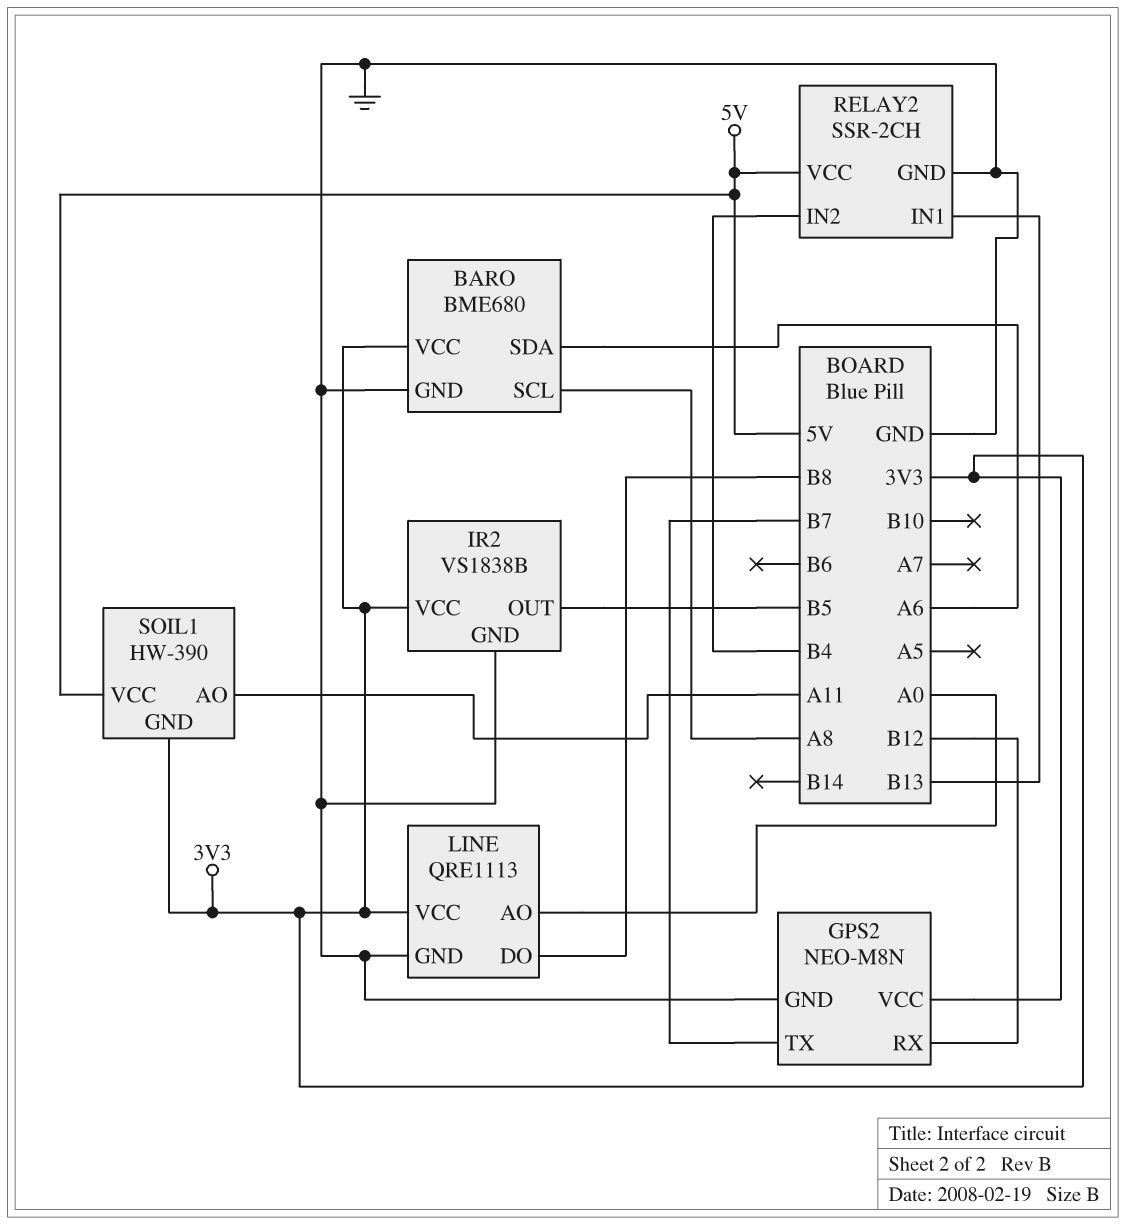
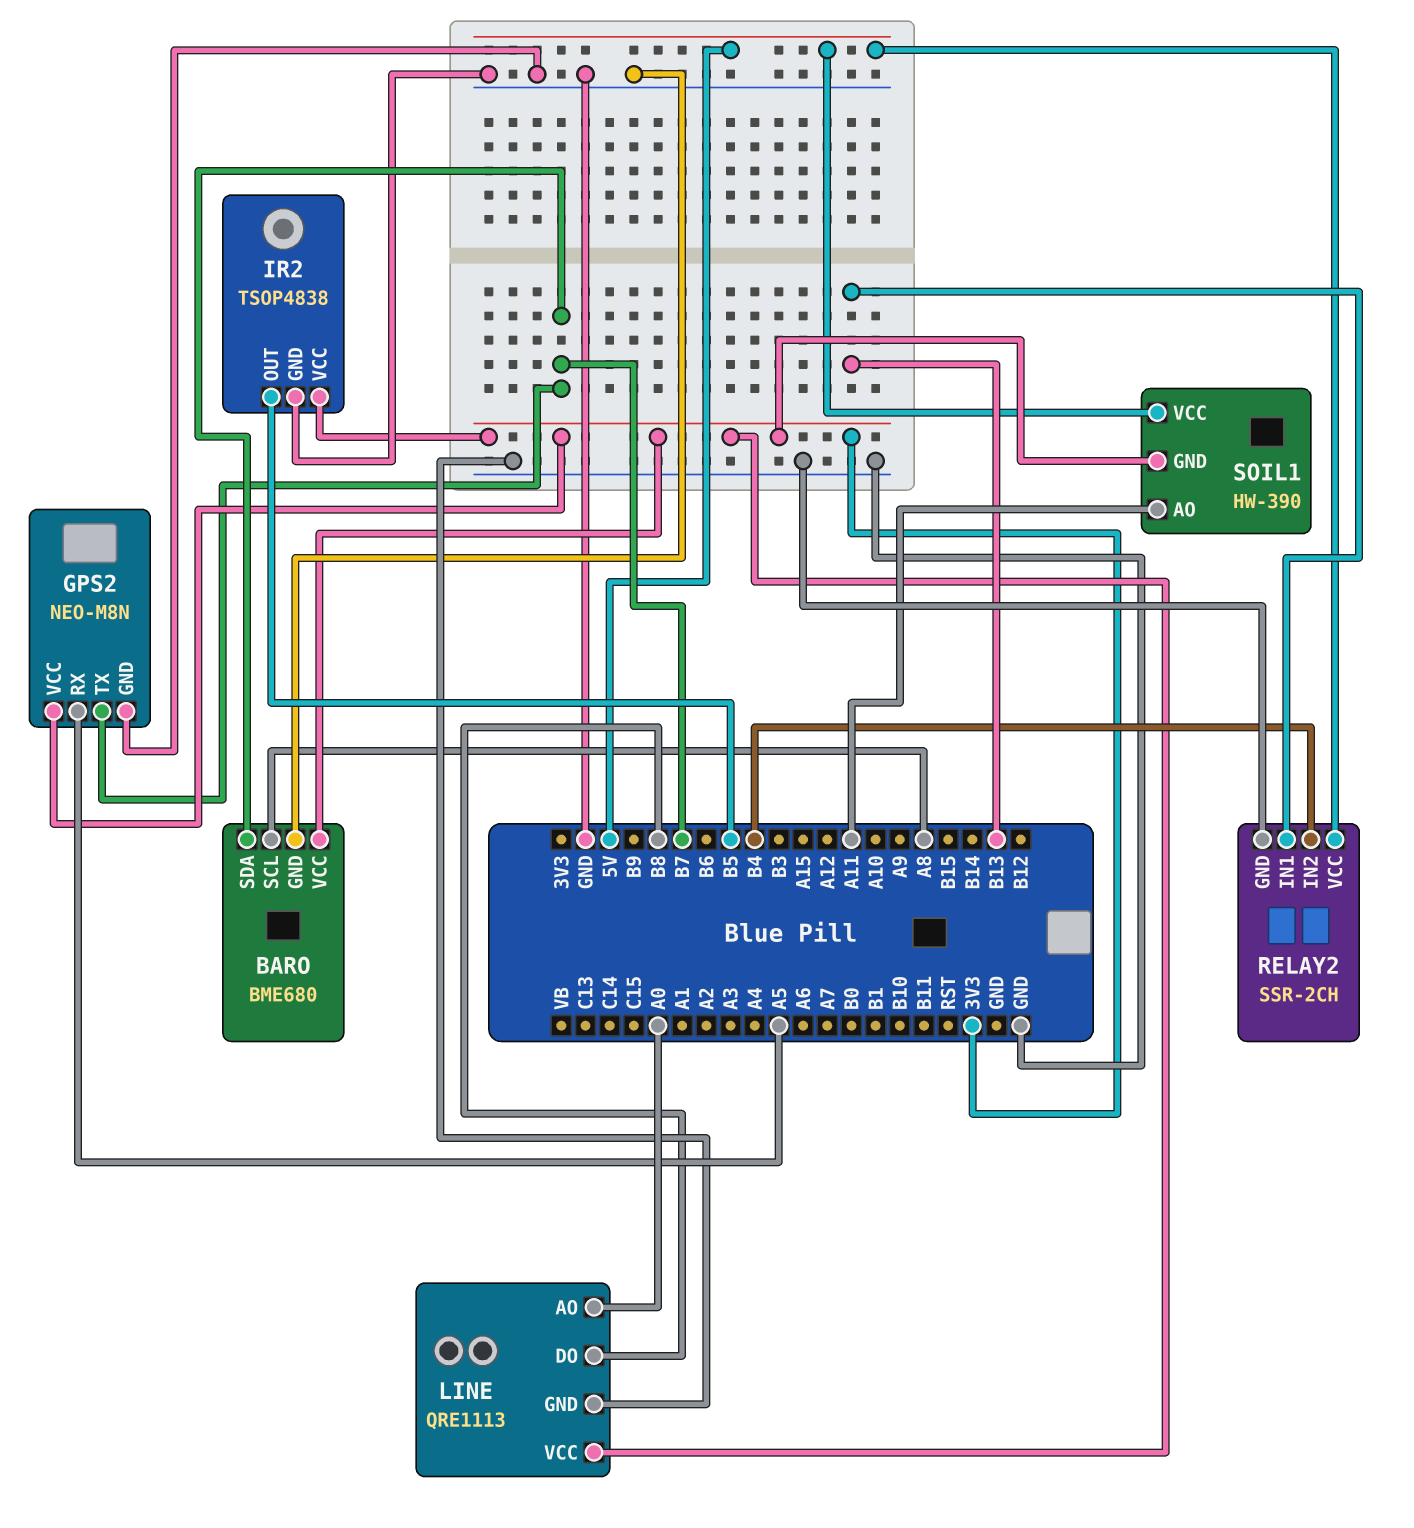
BARO pin SDA: A6 -> B7
GPS2 pin RX: B12 -> A5
IR2: VS1838B -> TSOP4838

